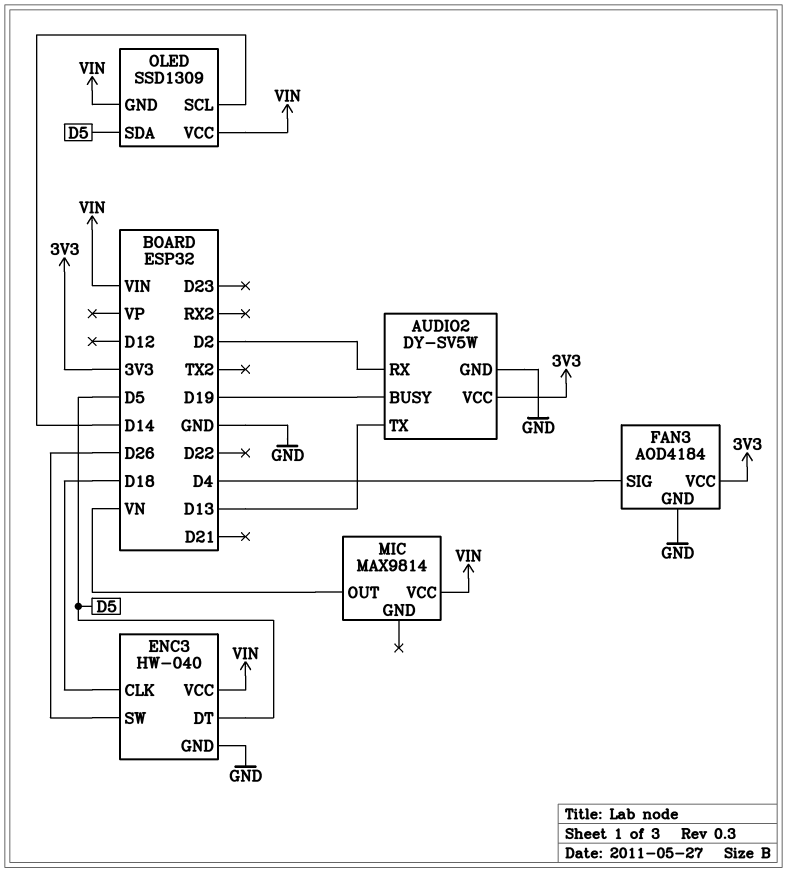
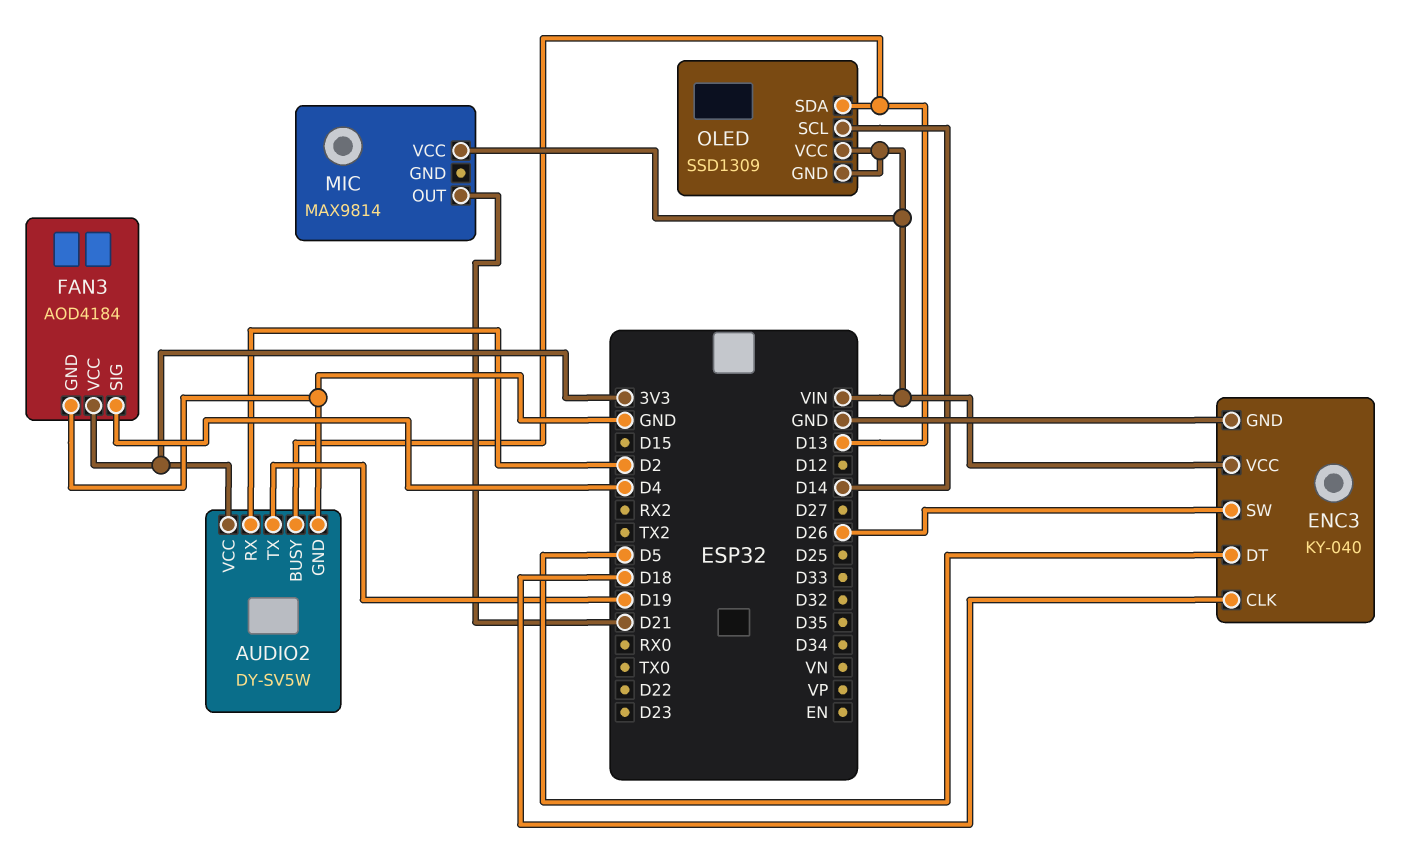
AUDIO2 pin BUSY: D19 -> D13
AUDIO2 pin TX: D13 -> D19
ENC3: HW-040 -> KY-040
MIC pin OUT: VN -> D21
OLED pin SDA: D5 -> D13

